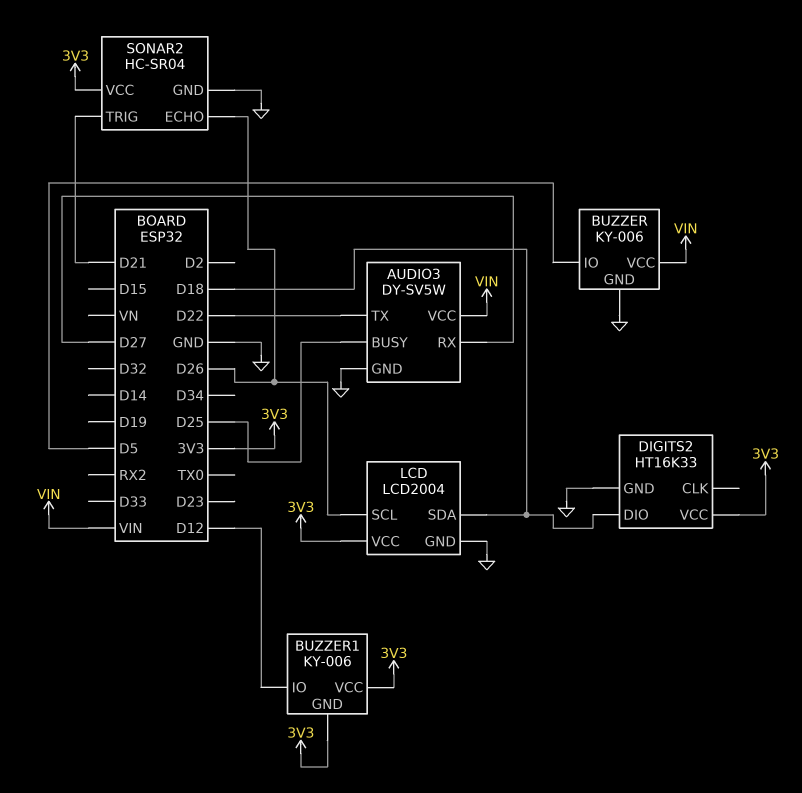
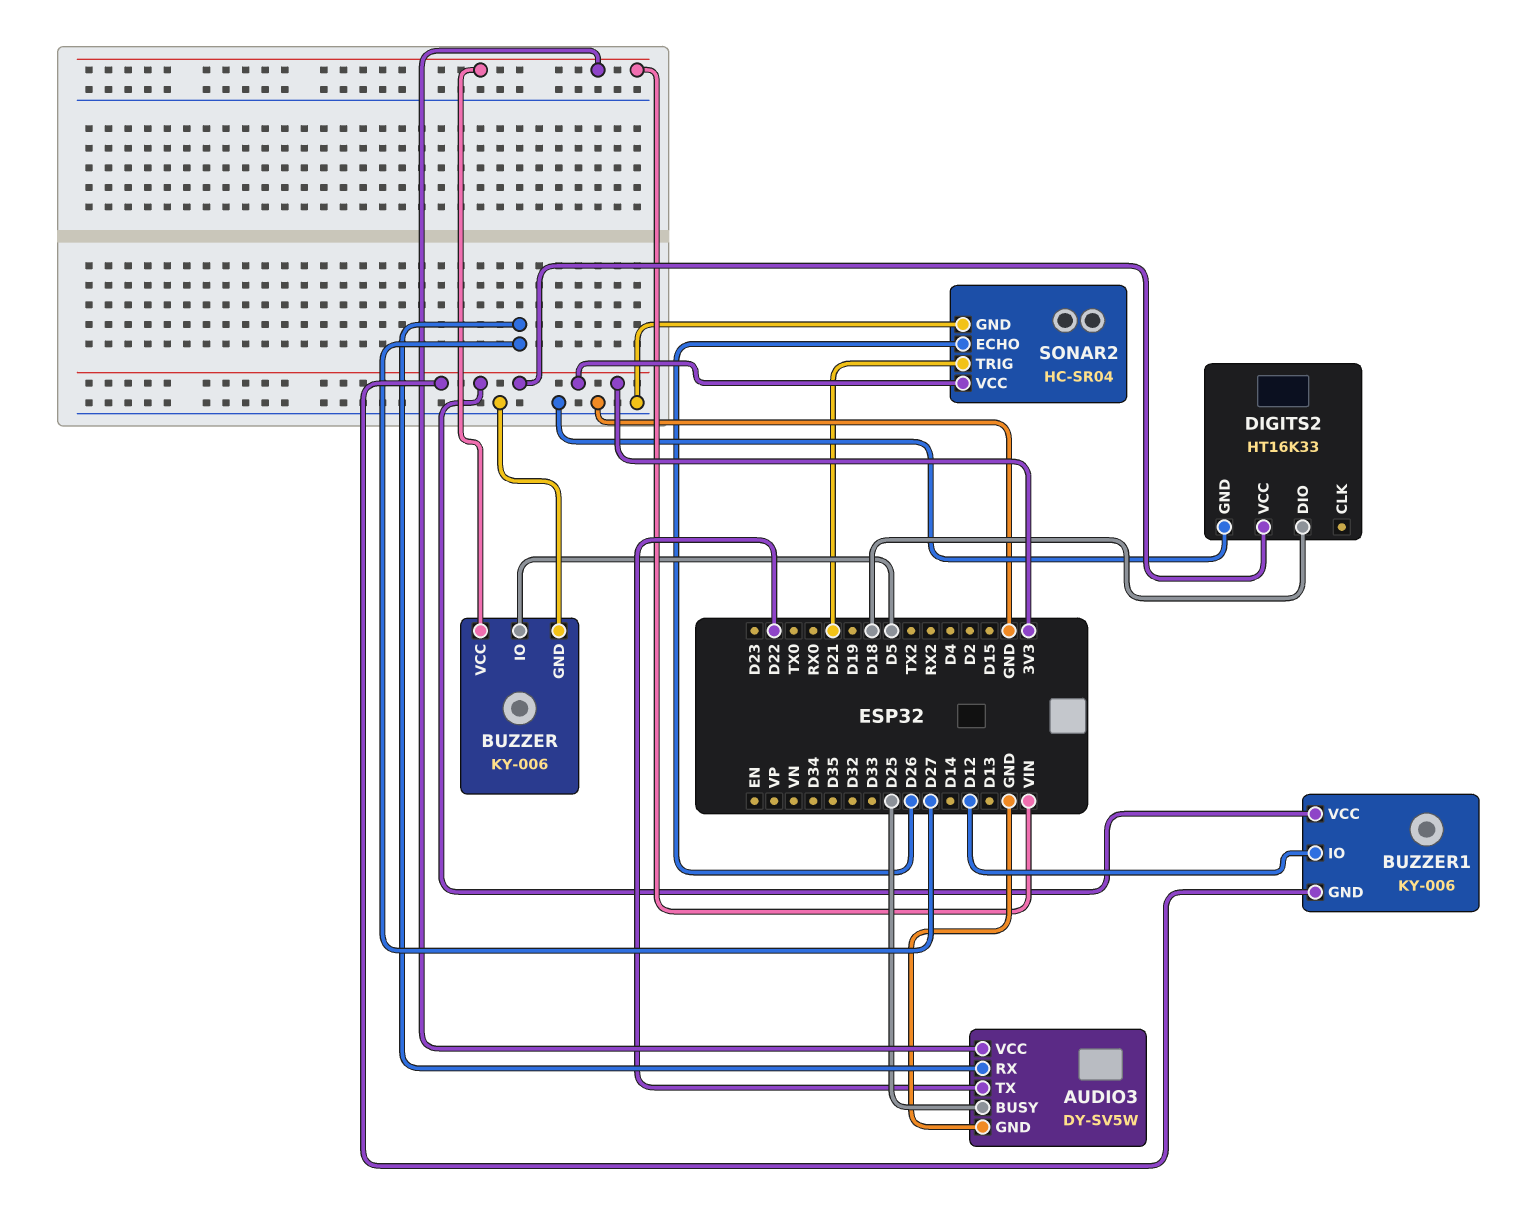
LCD: LCD2004 -> none
LCD pin GND: GND -> none
LCD pin SCL: D26 -> none
LCD pin SDA: D18 -> none
LCD pin VCC: 3V3 -> none

